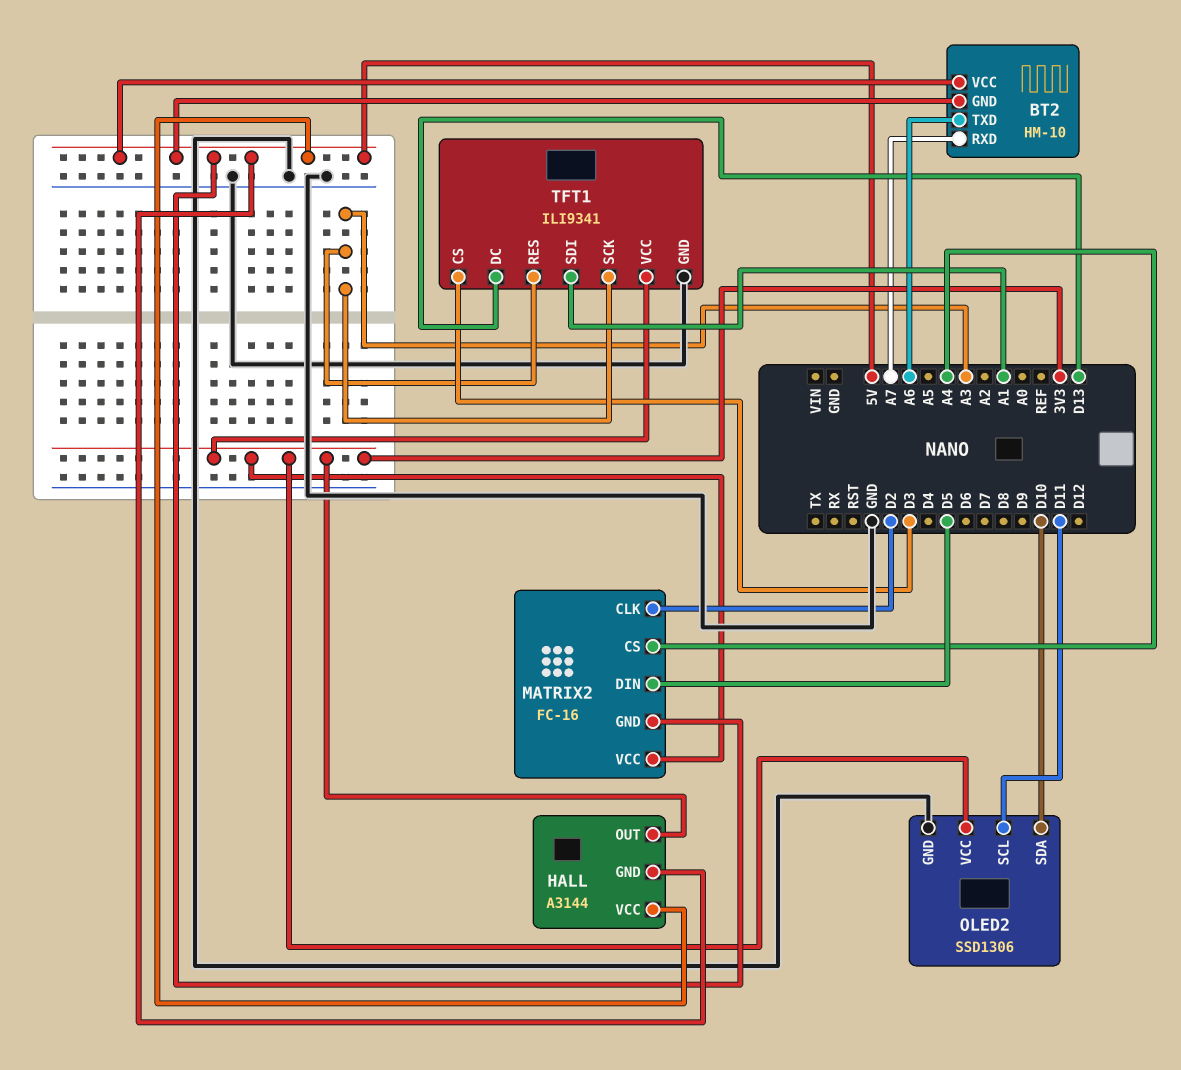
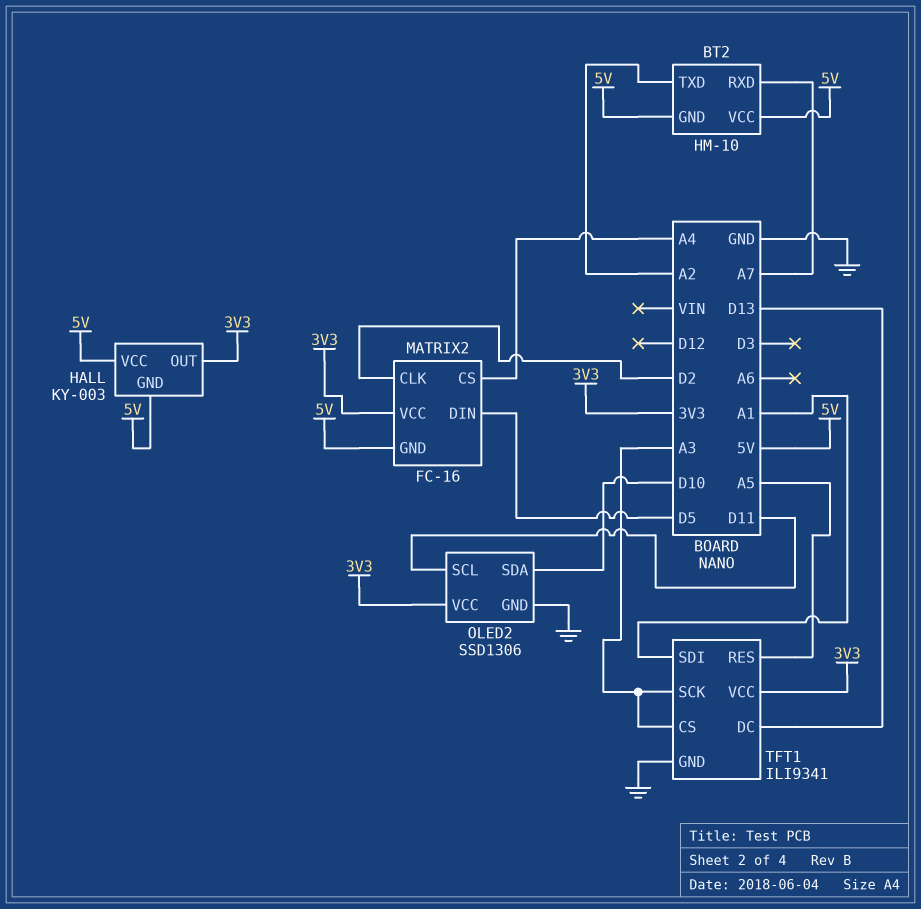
BT2 pin TXD: A6 -> A2
HALL: A3144 -> KY-003
TFT1 pin CS: D3 -> A3
TFT1 pin RES: A3 -> A5

